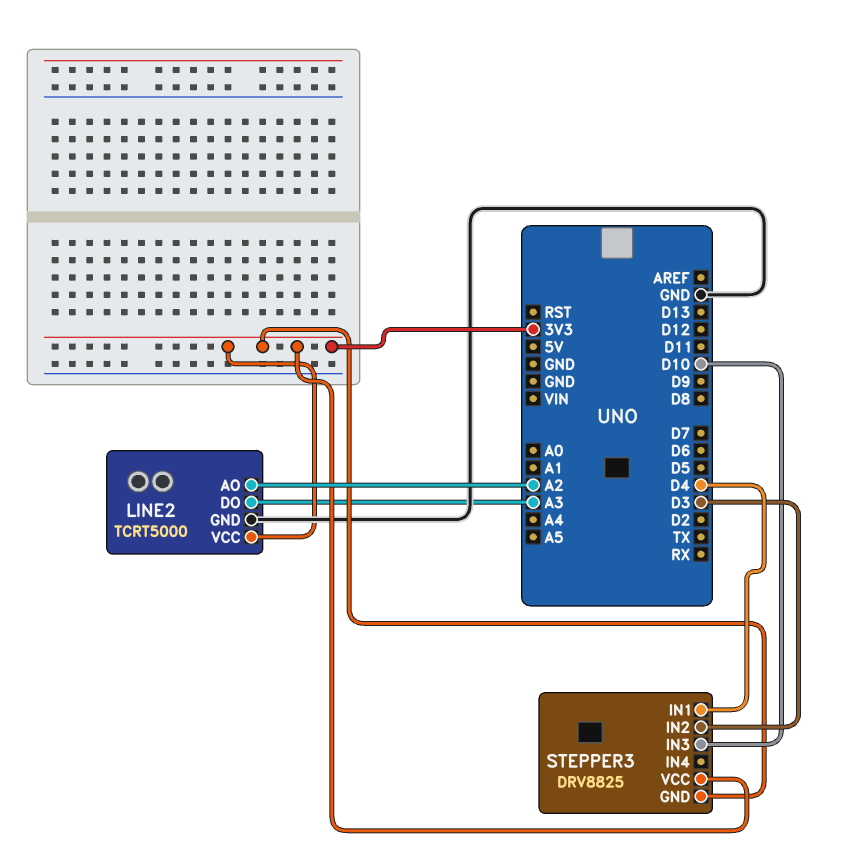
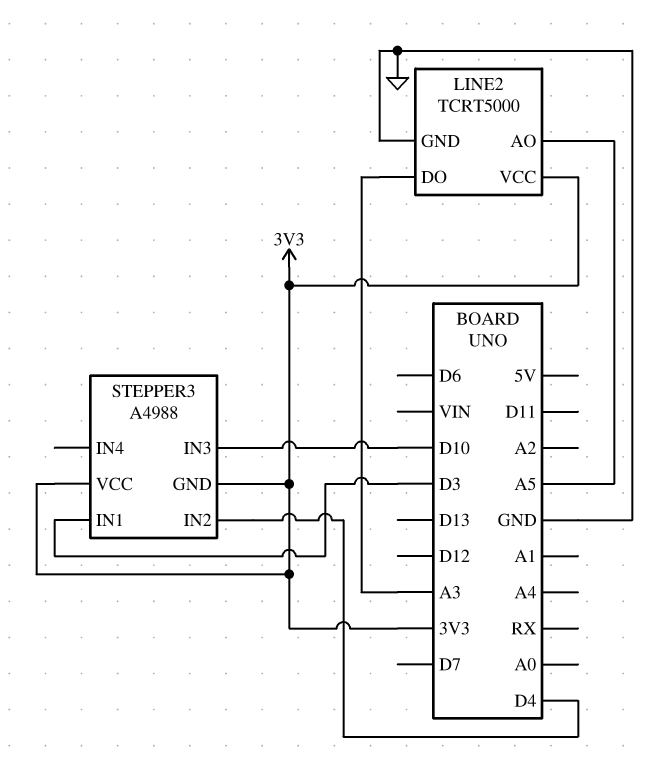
LINE2 pin AO: A2 -> A5
STEPPER3: DRV8825 -> A4988
STEPPER3 pin IN1: D4 -> D3
STEPPER3 pin IN2: D3 -> D4

